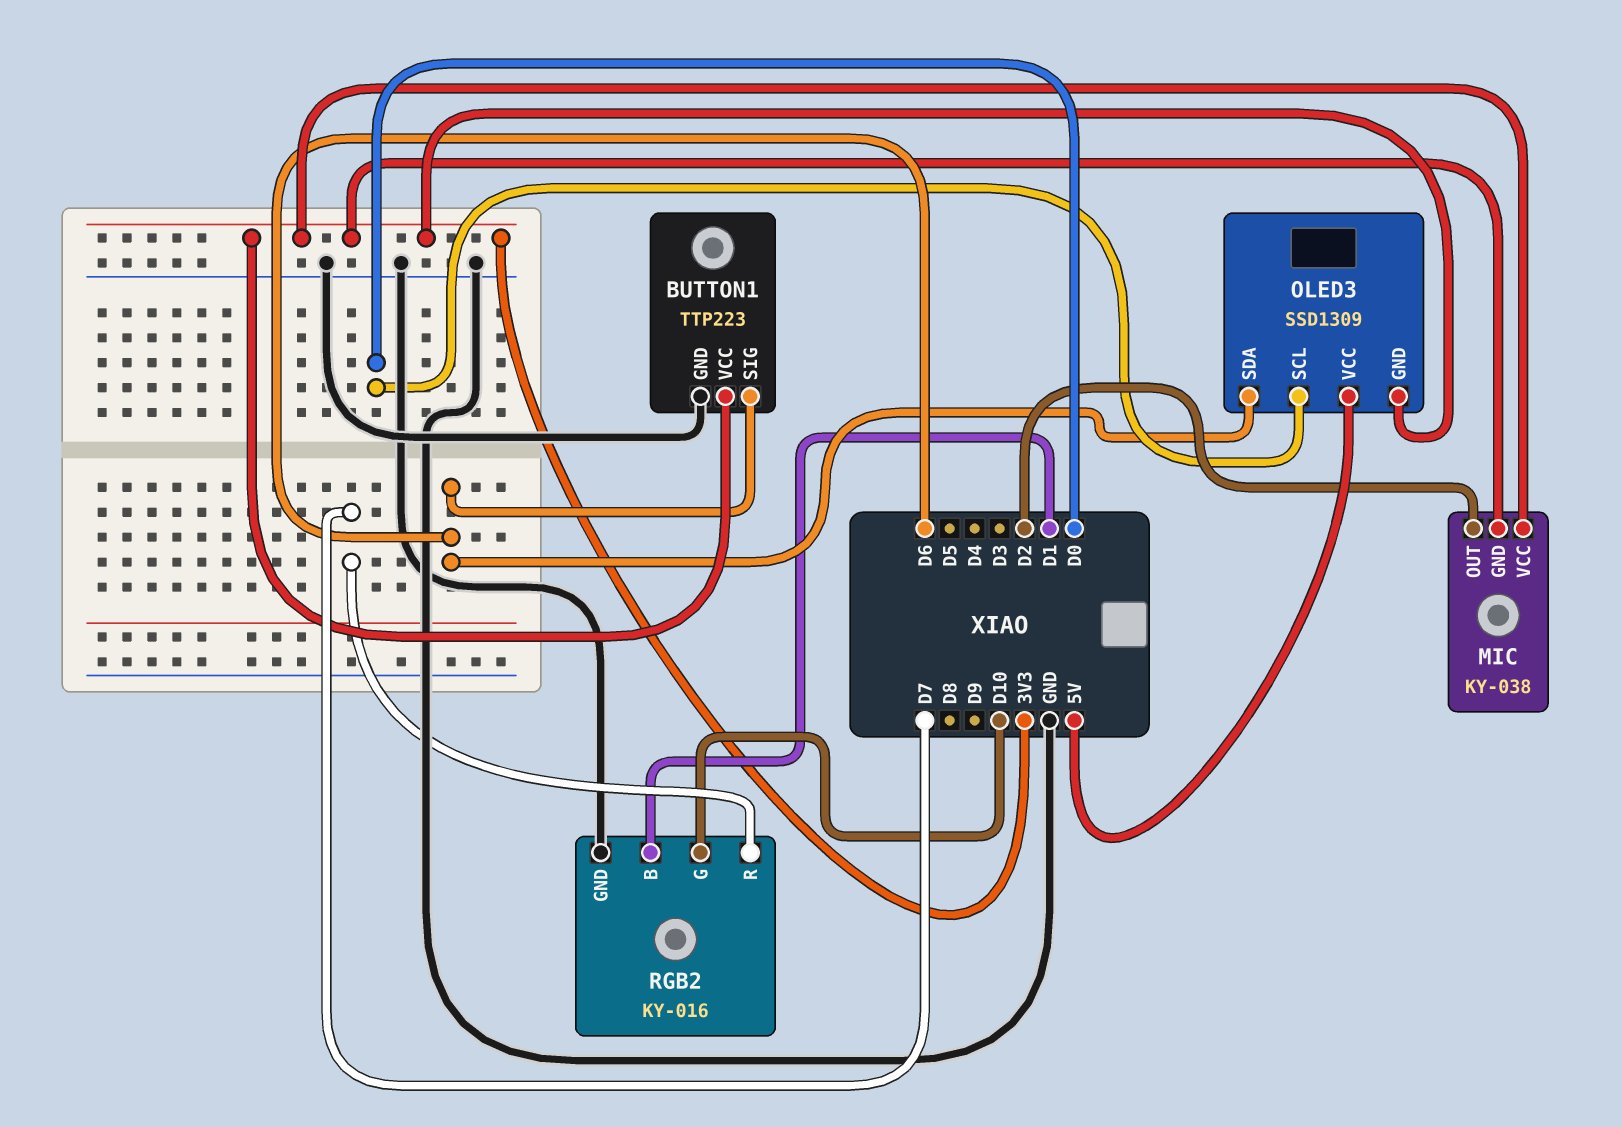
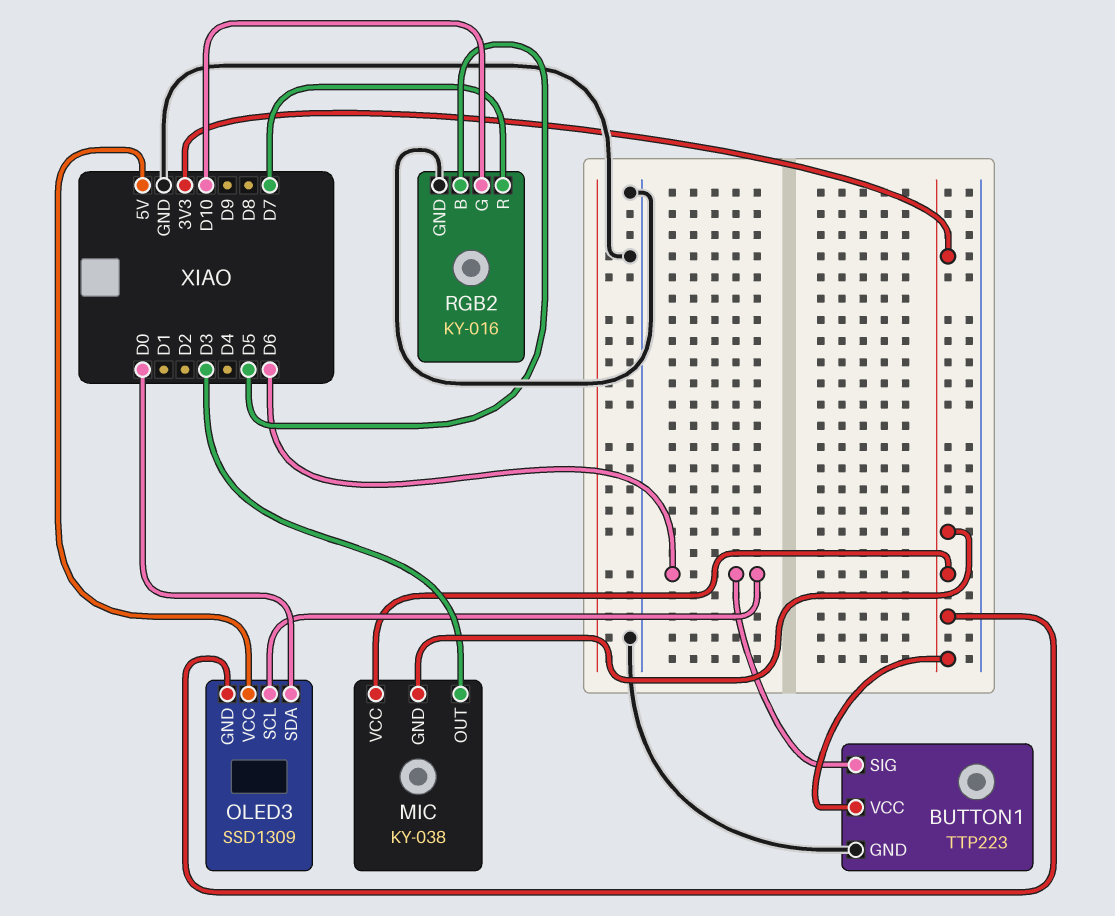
MIC pin OUT: D2 -> D3
OLED3 pin SCL: D0 -> D6
OLED3 pin SDA: D6 -> D0
RGB2 pin B: D1 -> D5

